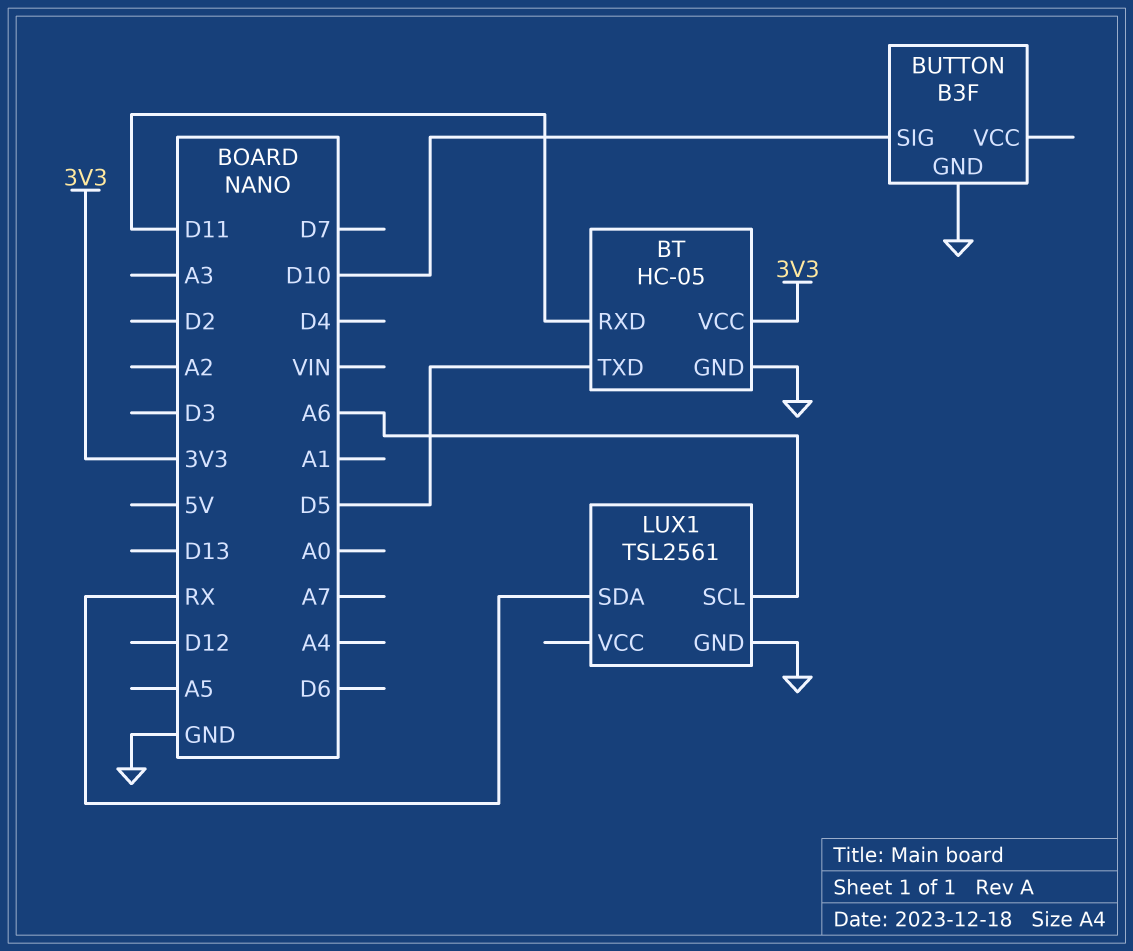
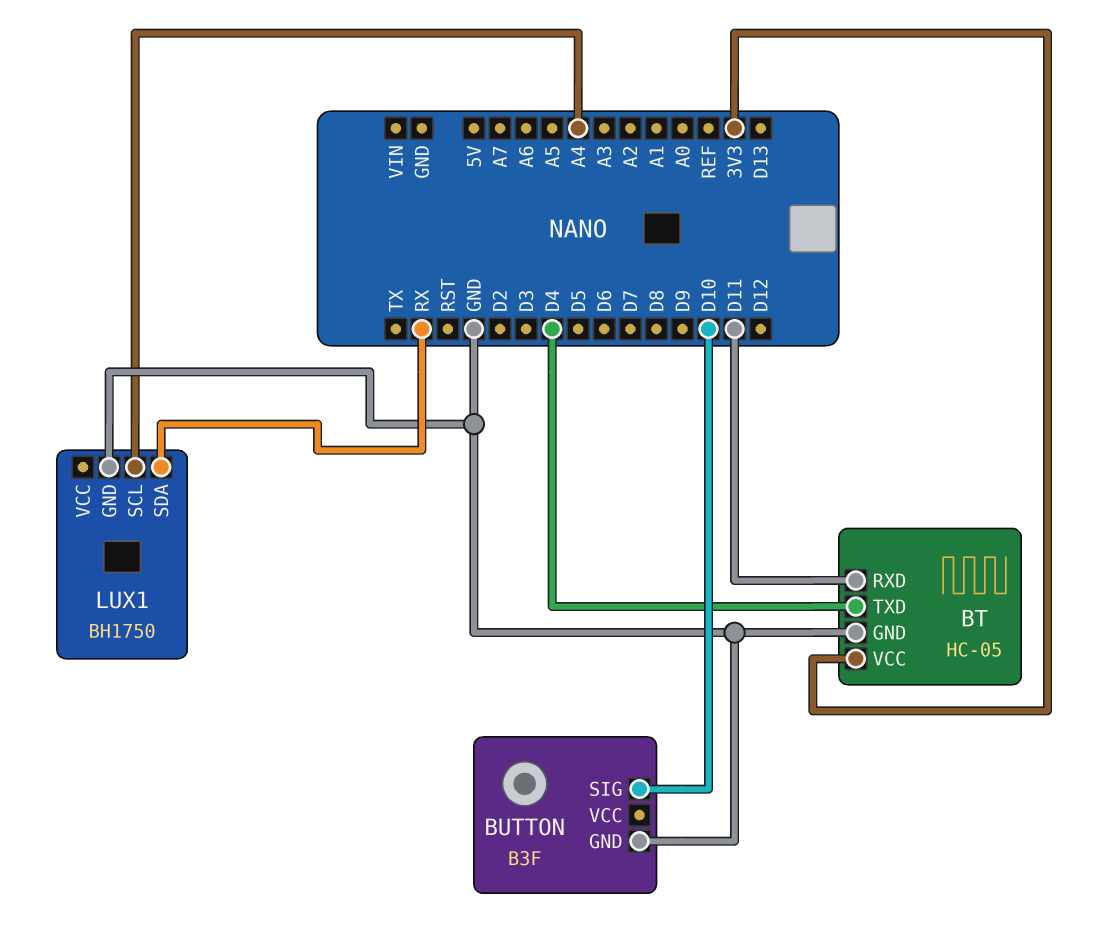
BT pin TXD: D5 -> D4
LUX1: TSL2561 -> BH1750
LUX1 pin SCL: A6 -> A4

